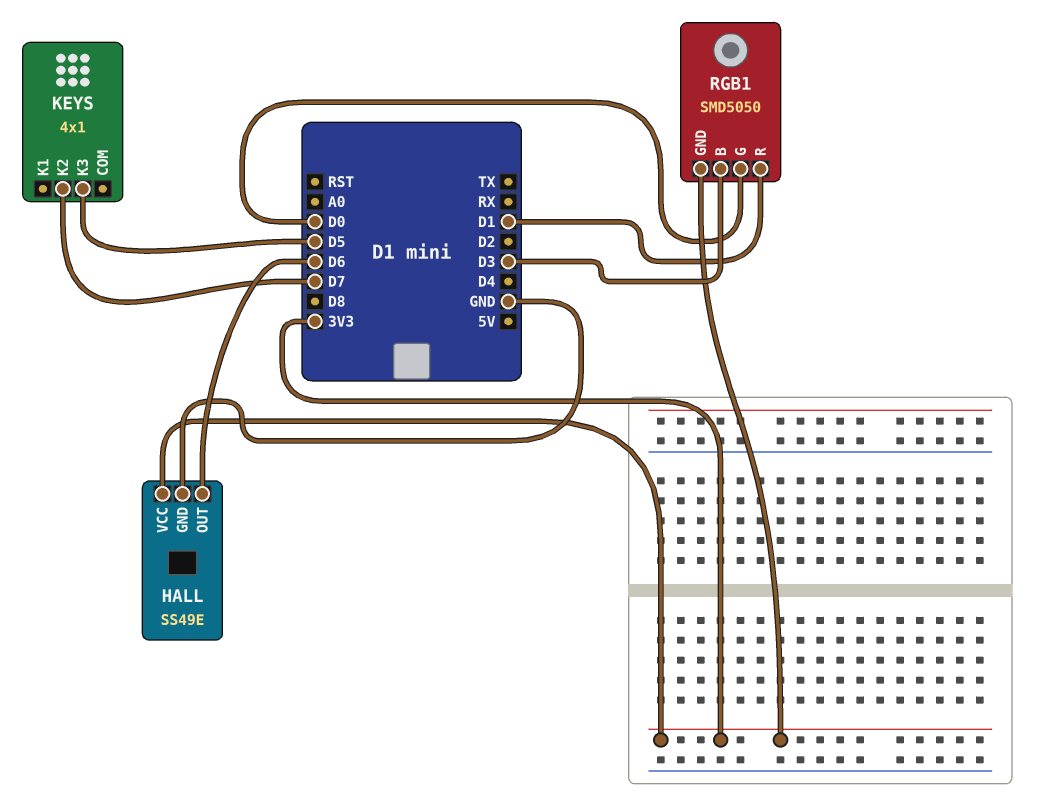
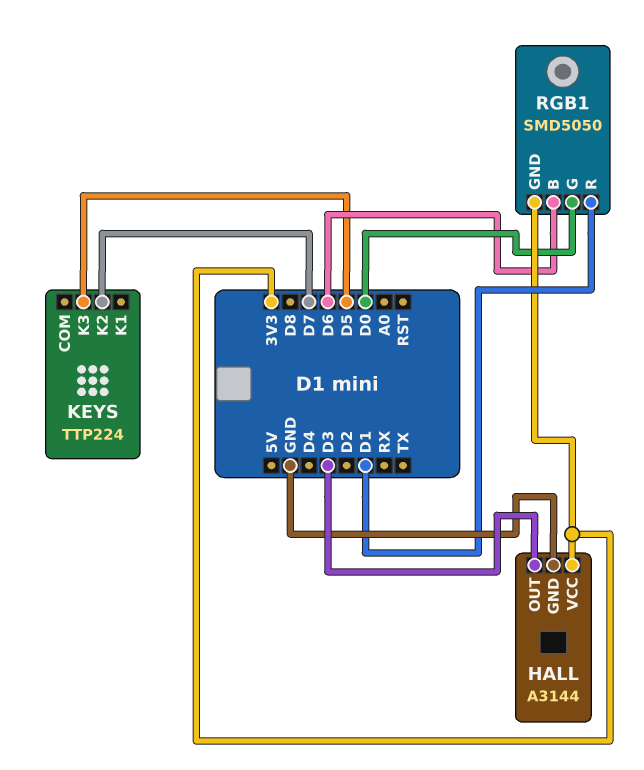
HALL: SS49E -> A3144
HALL pin OUT: D6 -> D3
KEYS: 4x1 -> TTP224
RGB1 pin B: D3 -> D6

